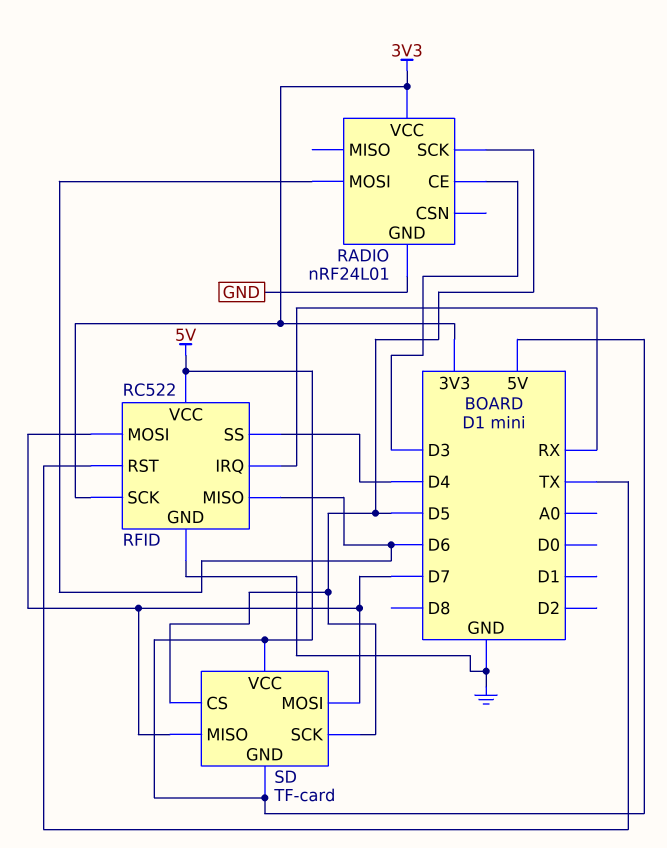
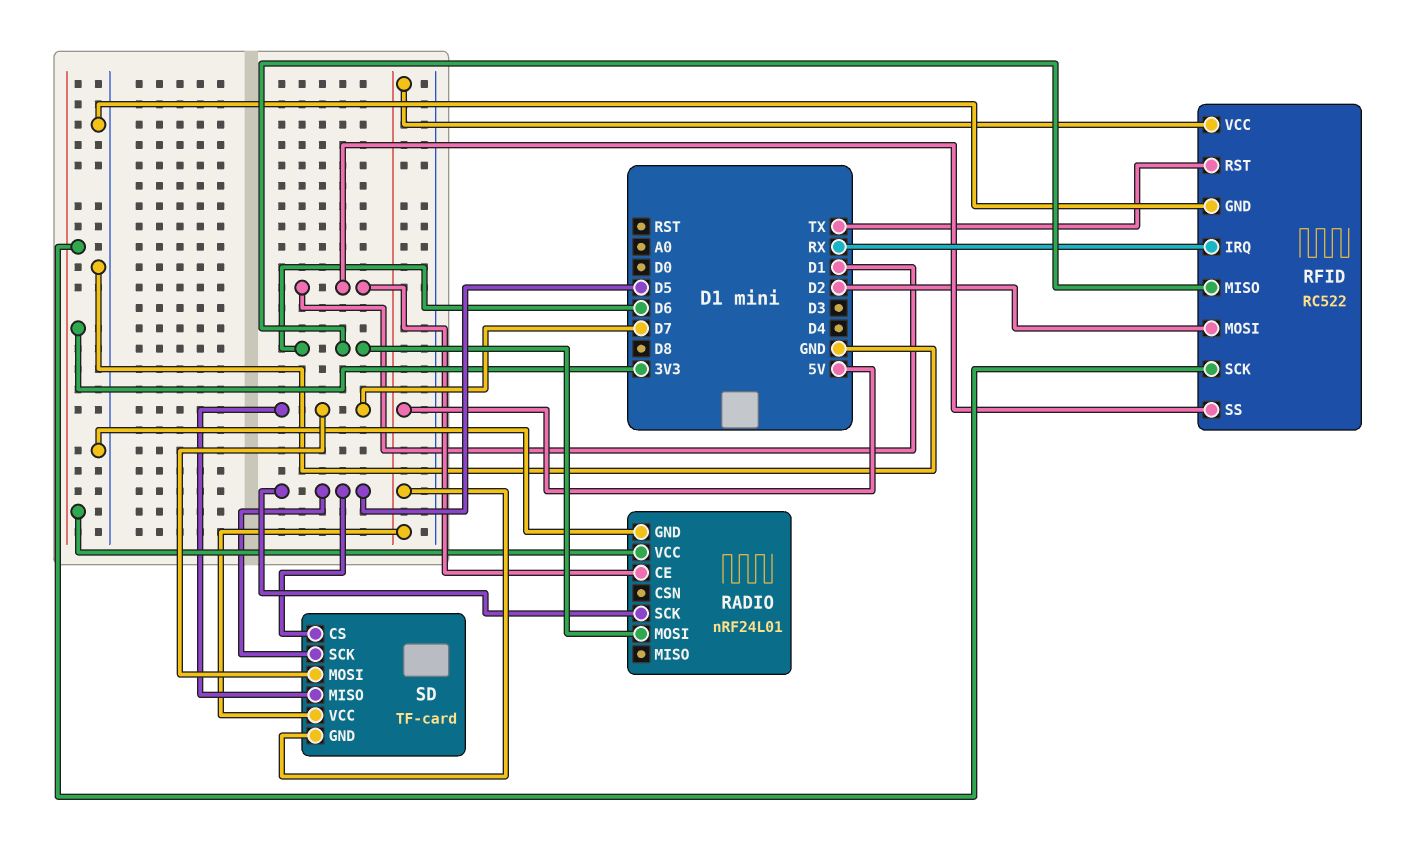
RADIO pin CE: D3 -> D1
RFID pin MOSI: D7 -> D2
RFID pin SS: D4 -> D1

